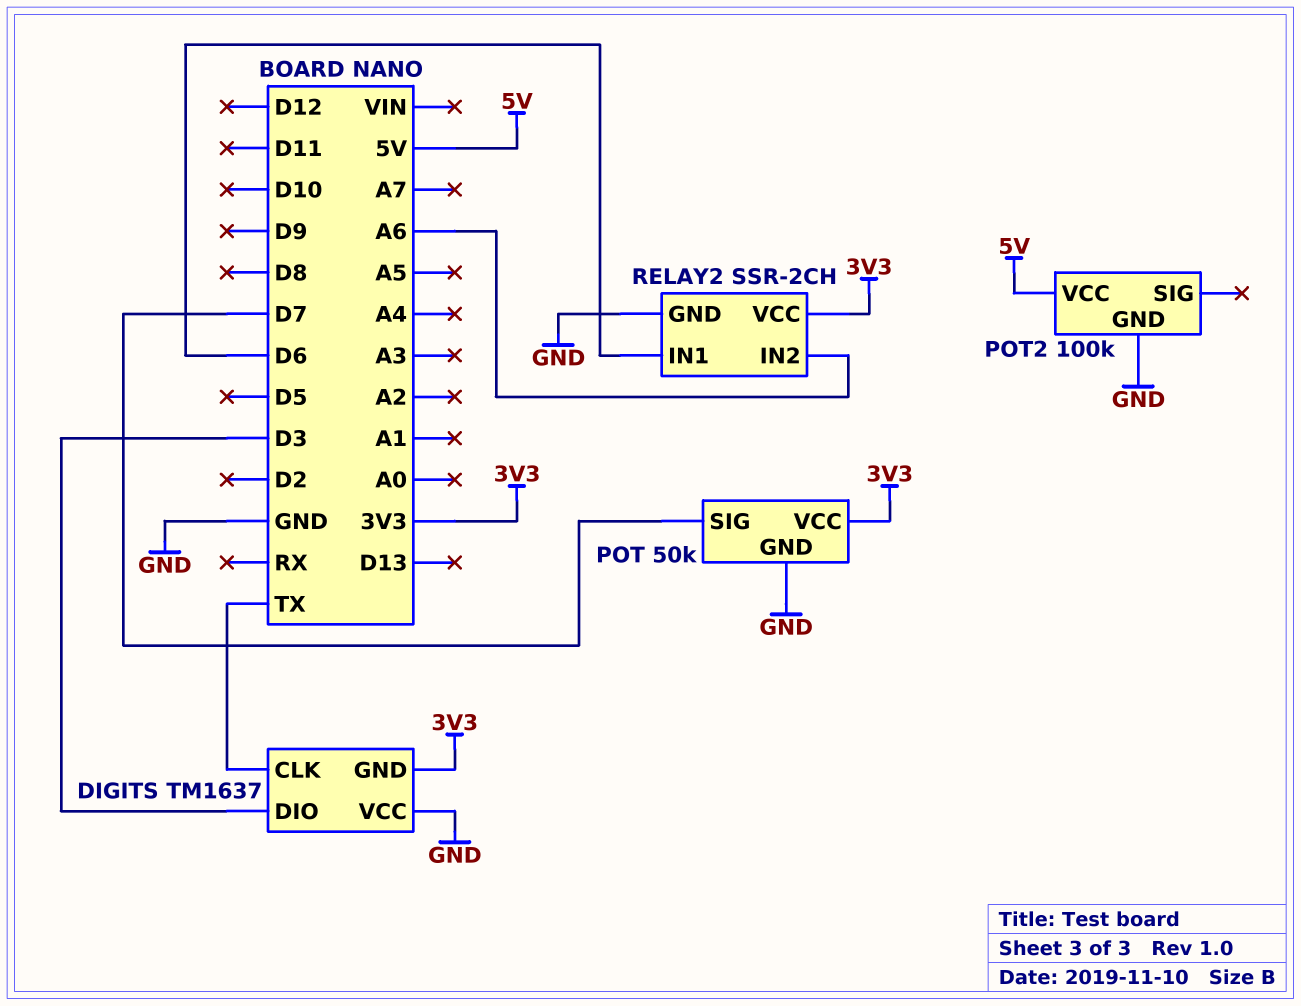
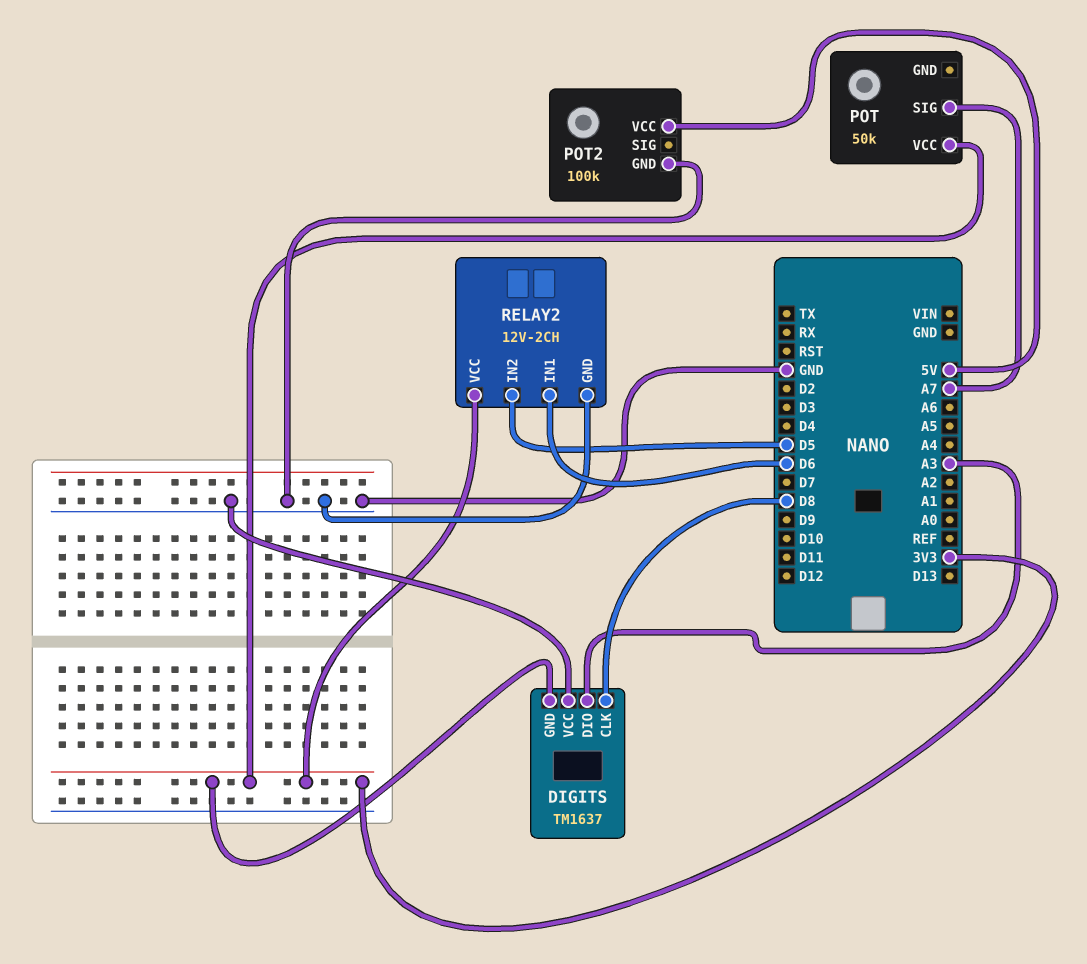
DIGITS pin CLK: TX -> D8
DIGITS pin DIO: D3 -> A3
POT pin GND: GND -> none
POT pin SIG: D7 -> A7
RELAY2: SSR-2CH -> 12V-2CH
RELAY2 pin IN2: A6 -> D5

